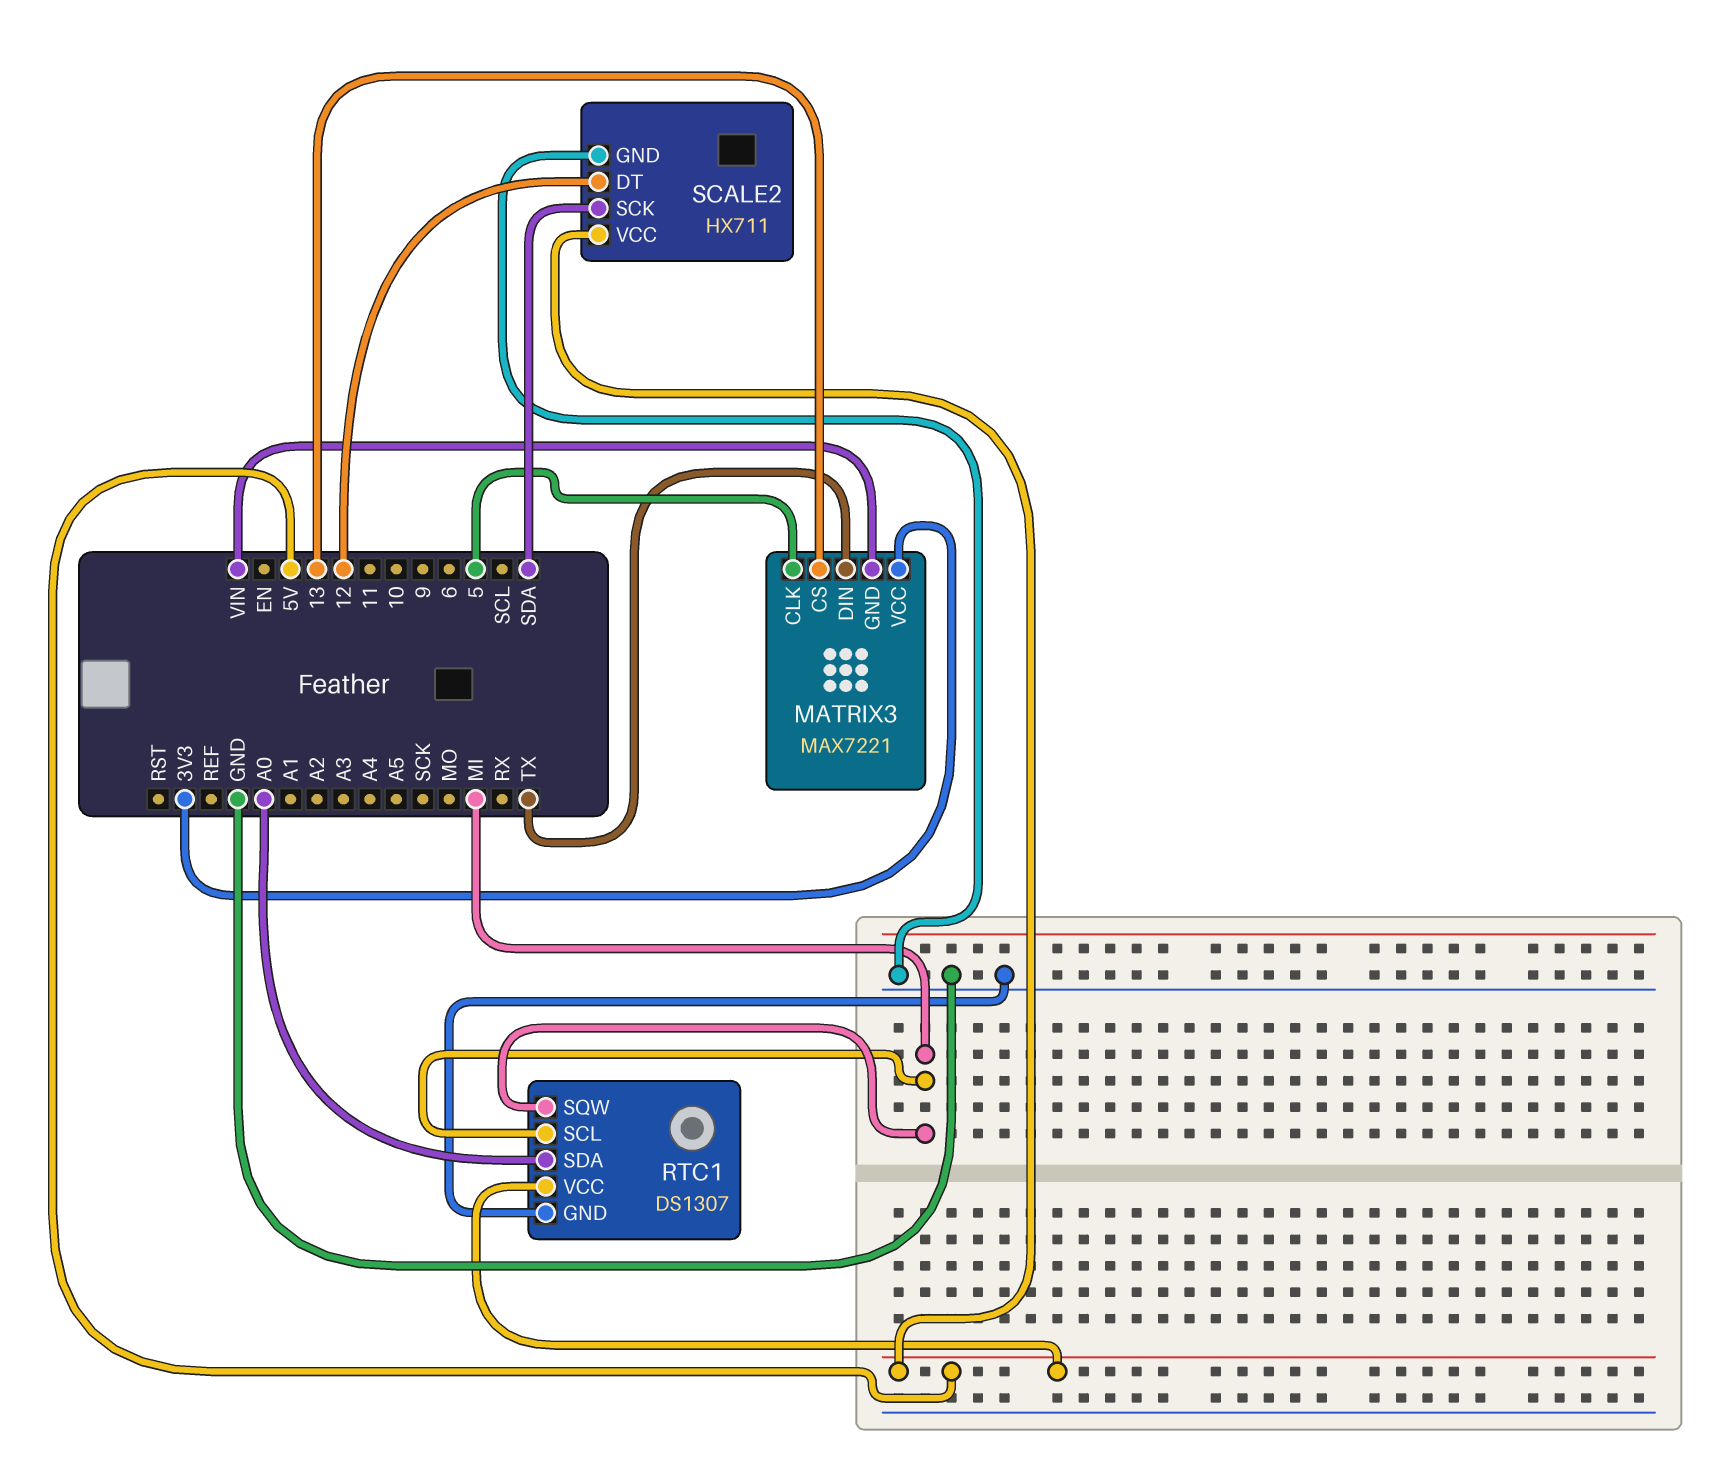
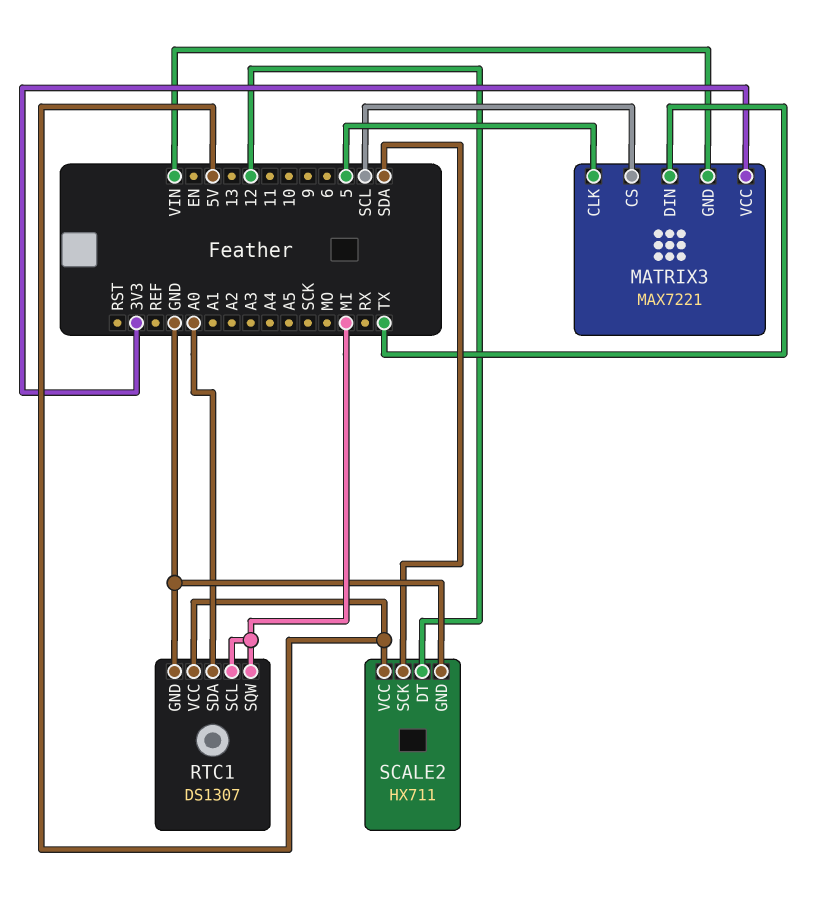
MATRIX3 pin CS: 13 -> SCL

